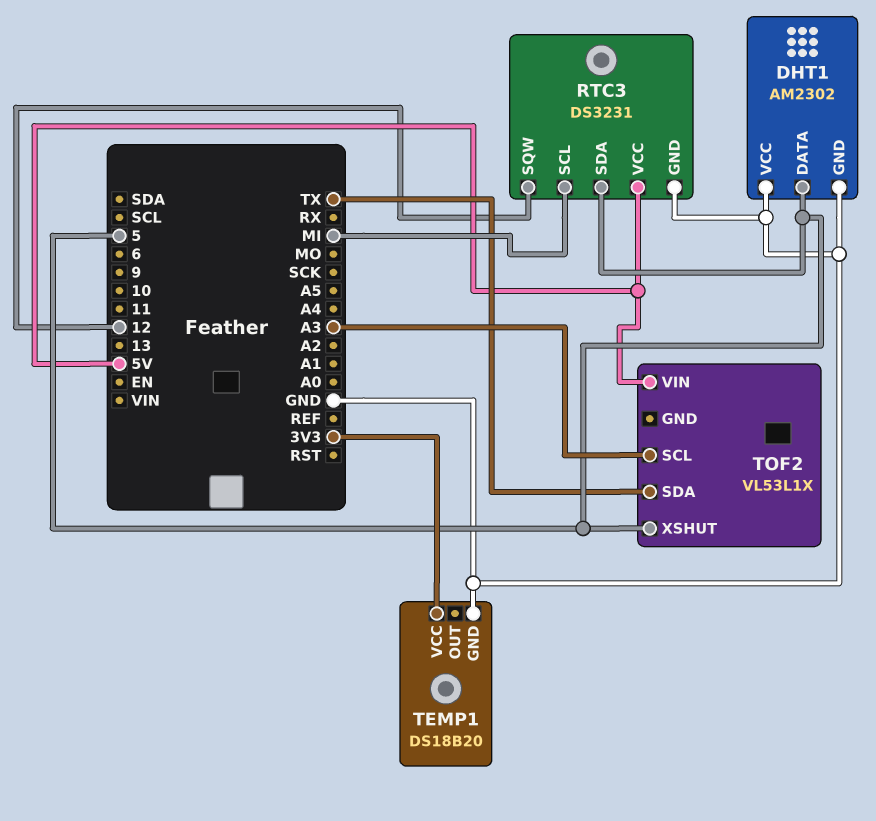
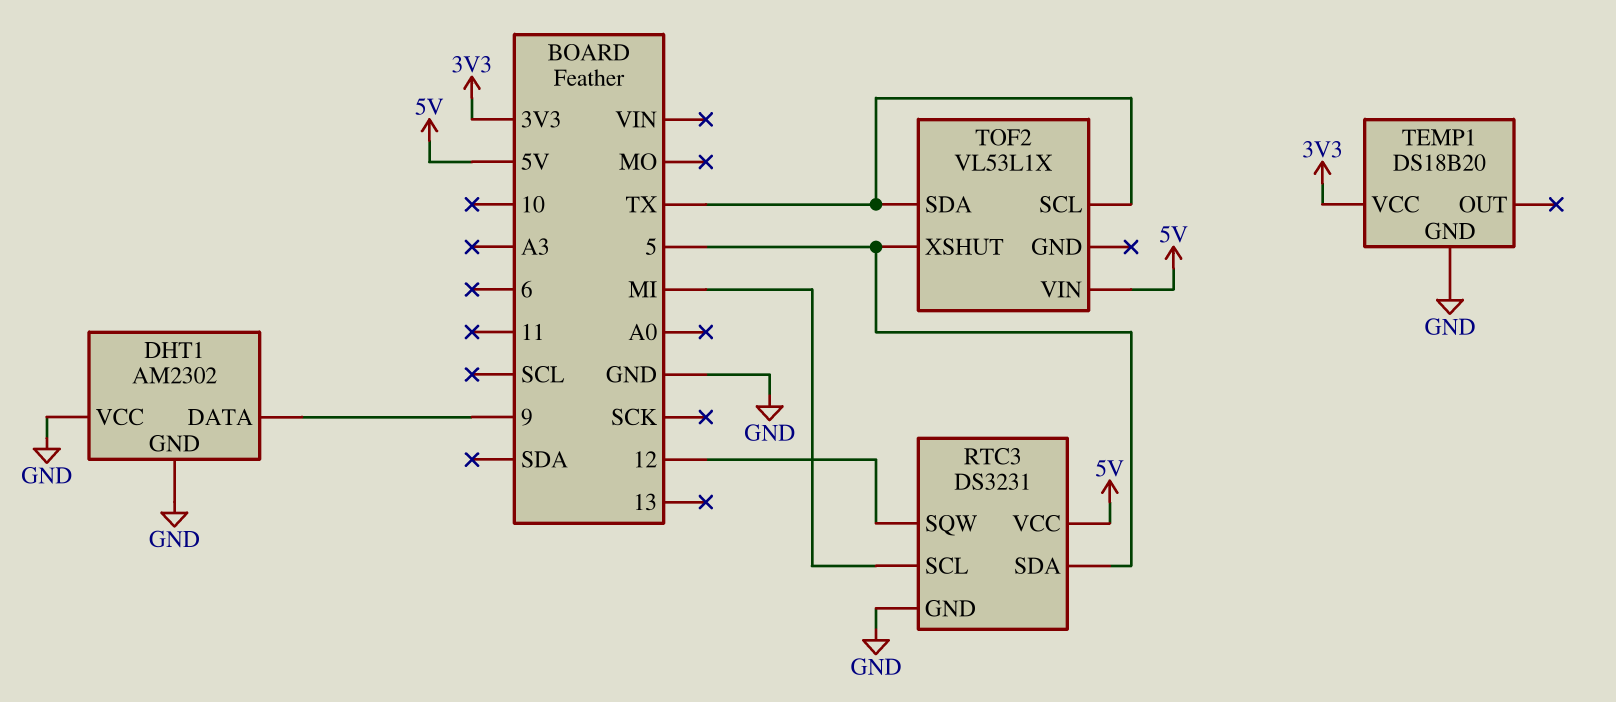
DHT1 pin DATA: 5 -> 9
TOF2 pin SCL: A3 -> TX

